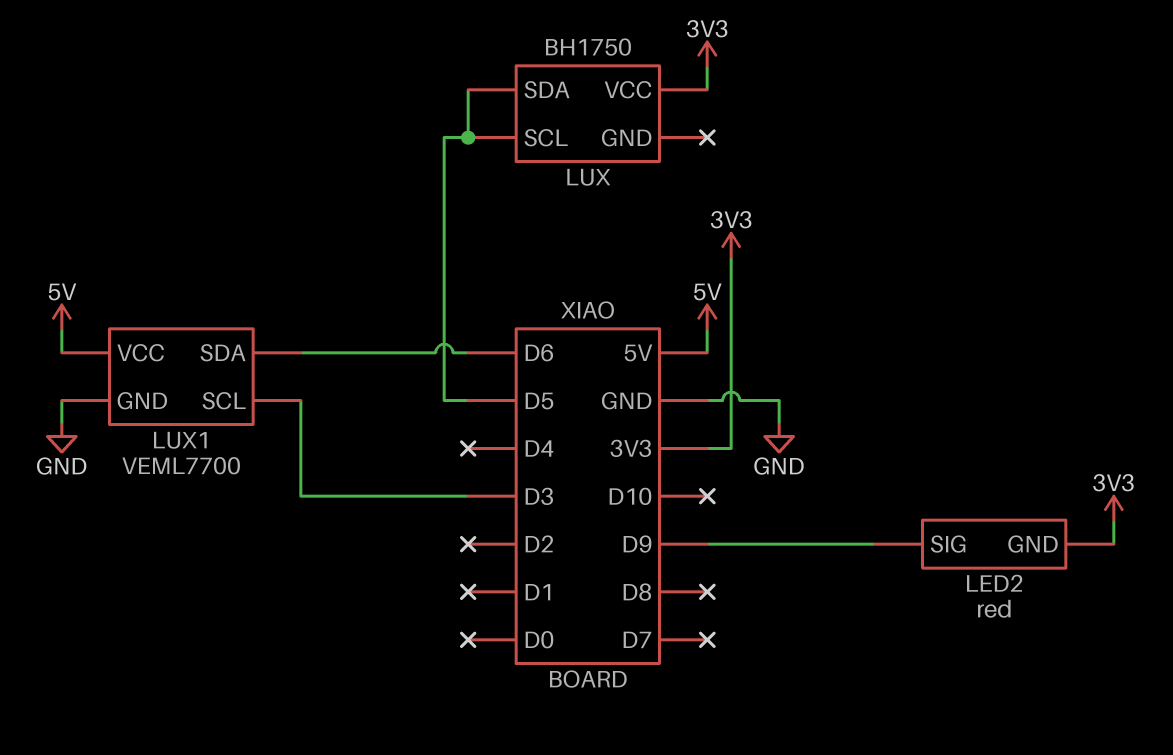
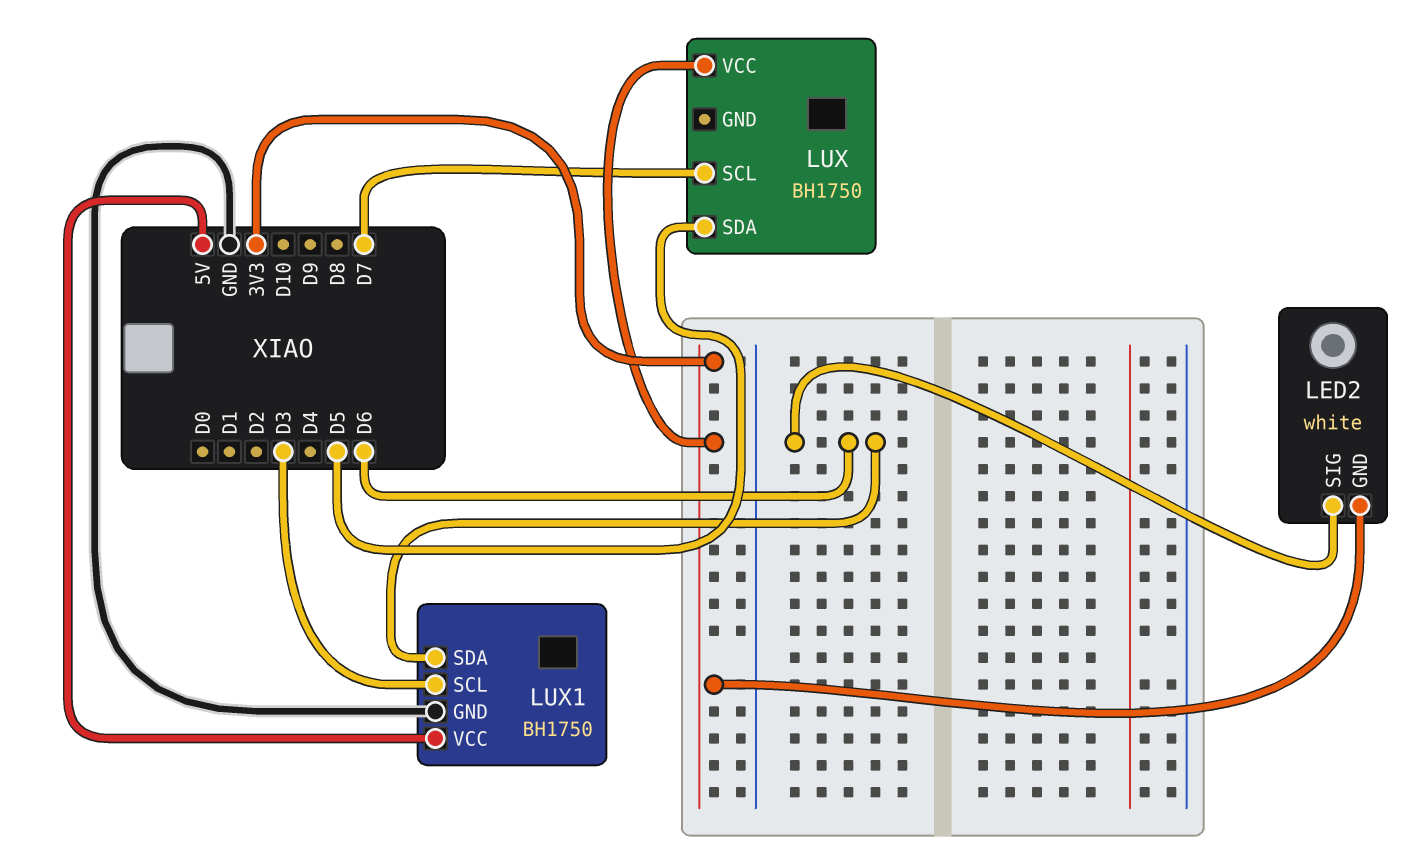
LED2: red -> white
LED2 pin SIG: D9 -> D6
LUX pin SCL: D5 -> D7
LUX1: VEML7700 -> BH1750

